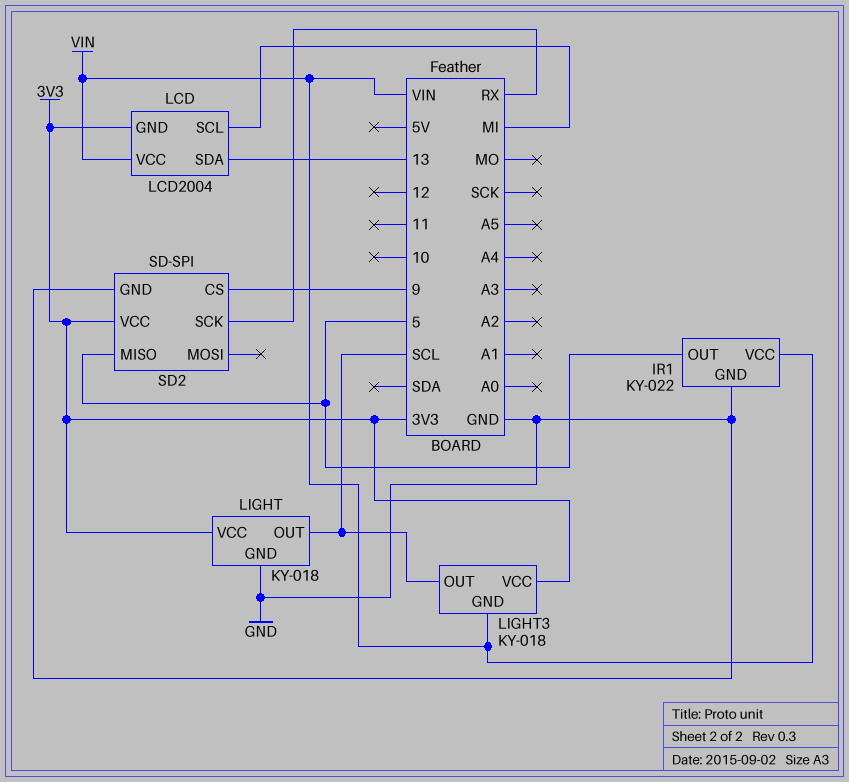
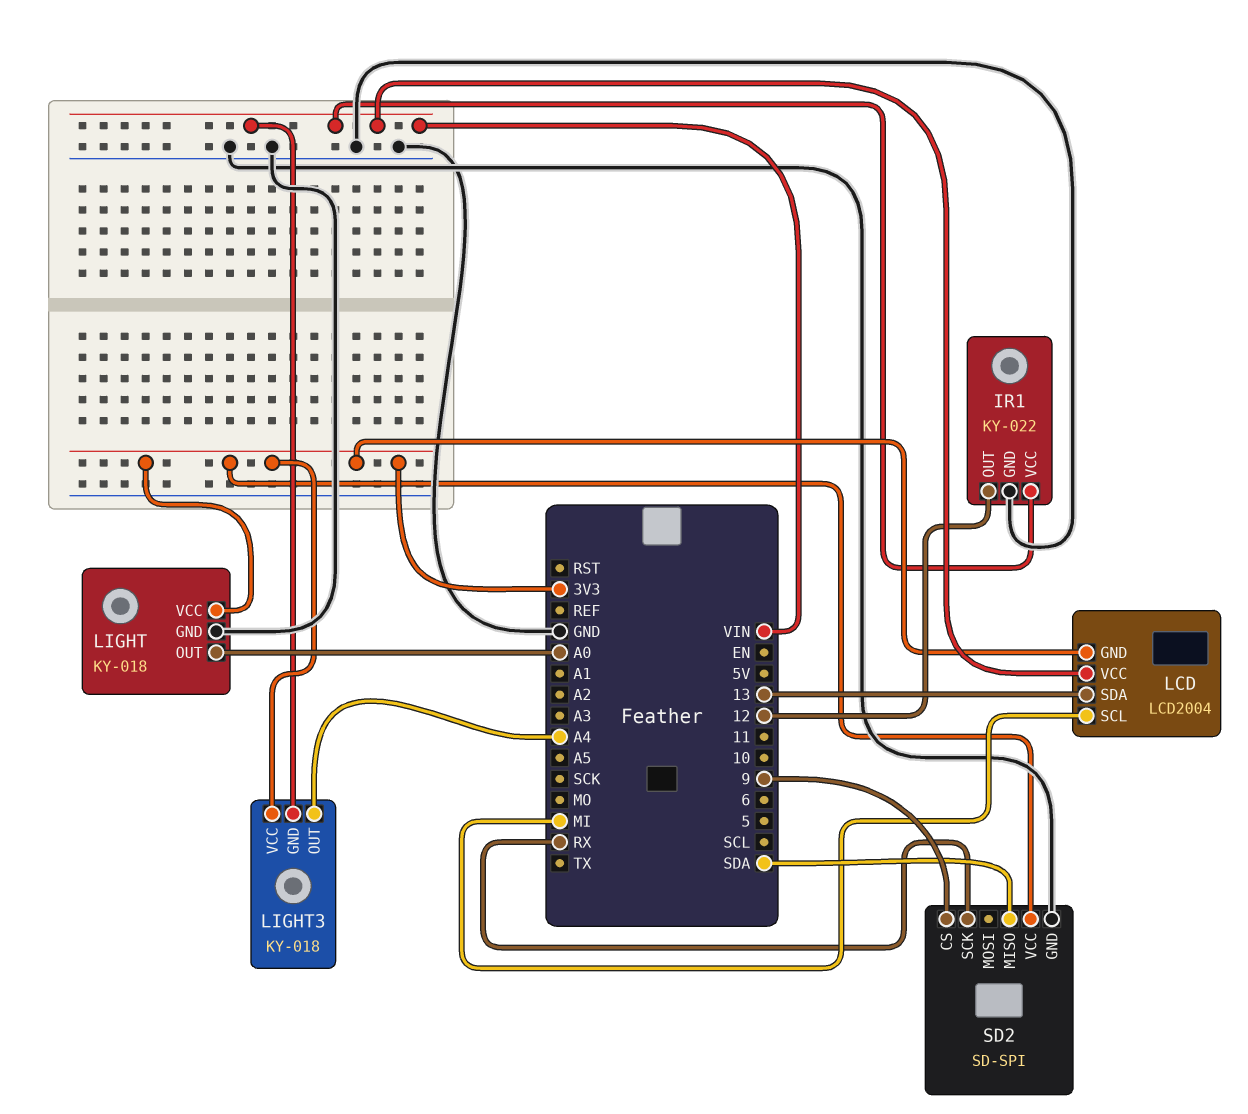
IR1 pin OUT: 5 -> 12
LIGHT pin OUT: SCL -> A0
LIGHT3 pin OUT: SCL -> A4
SD2 pin MISO: 5 -> SDA

